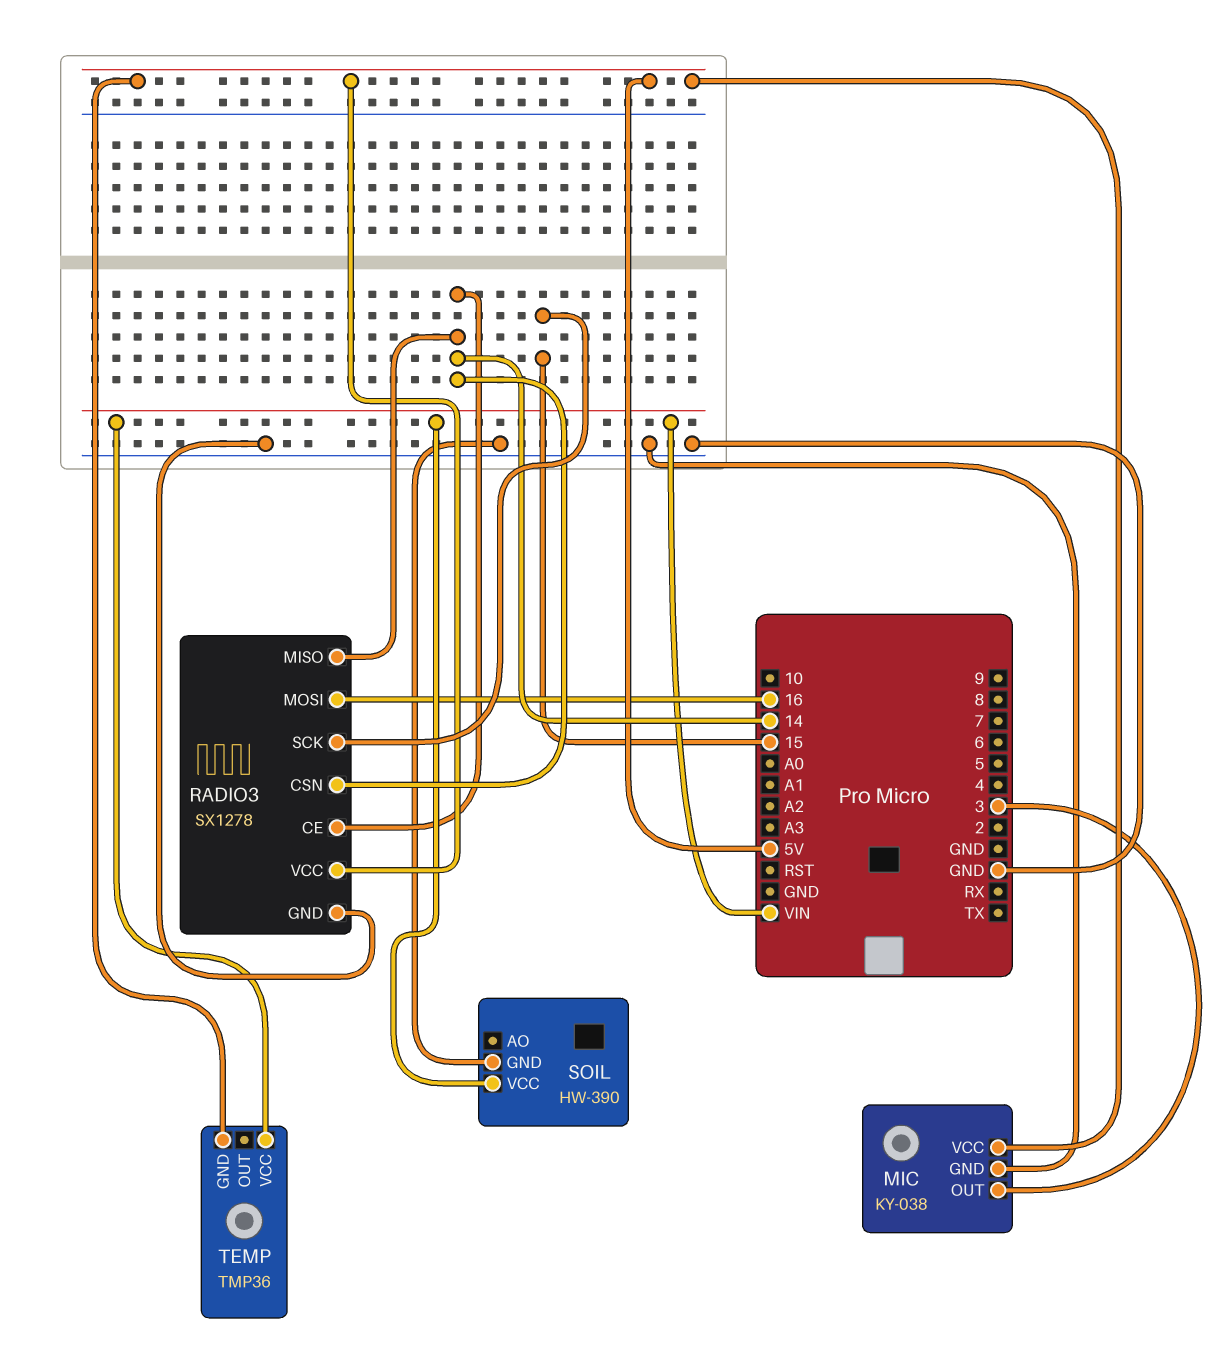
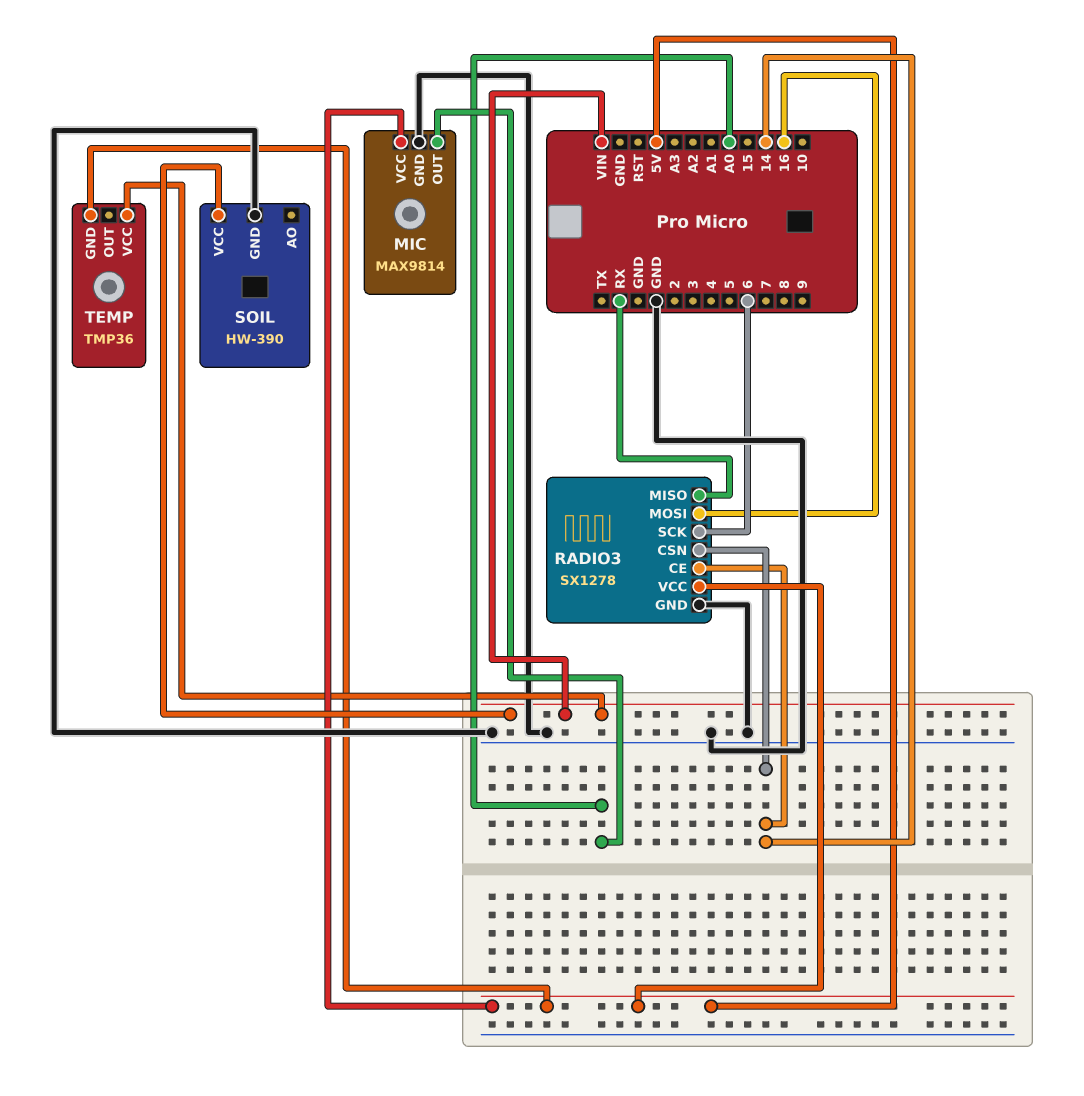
MIC: KY-038 -> MAX9814
MIC pin OUT: 3 -> A0
RADIO3 pin MISO: 14 -> RX
RADIO3 pin SCK: 15 -> 6

